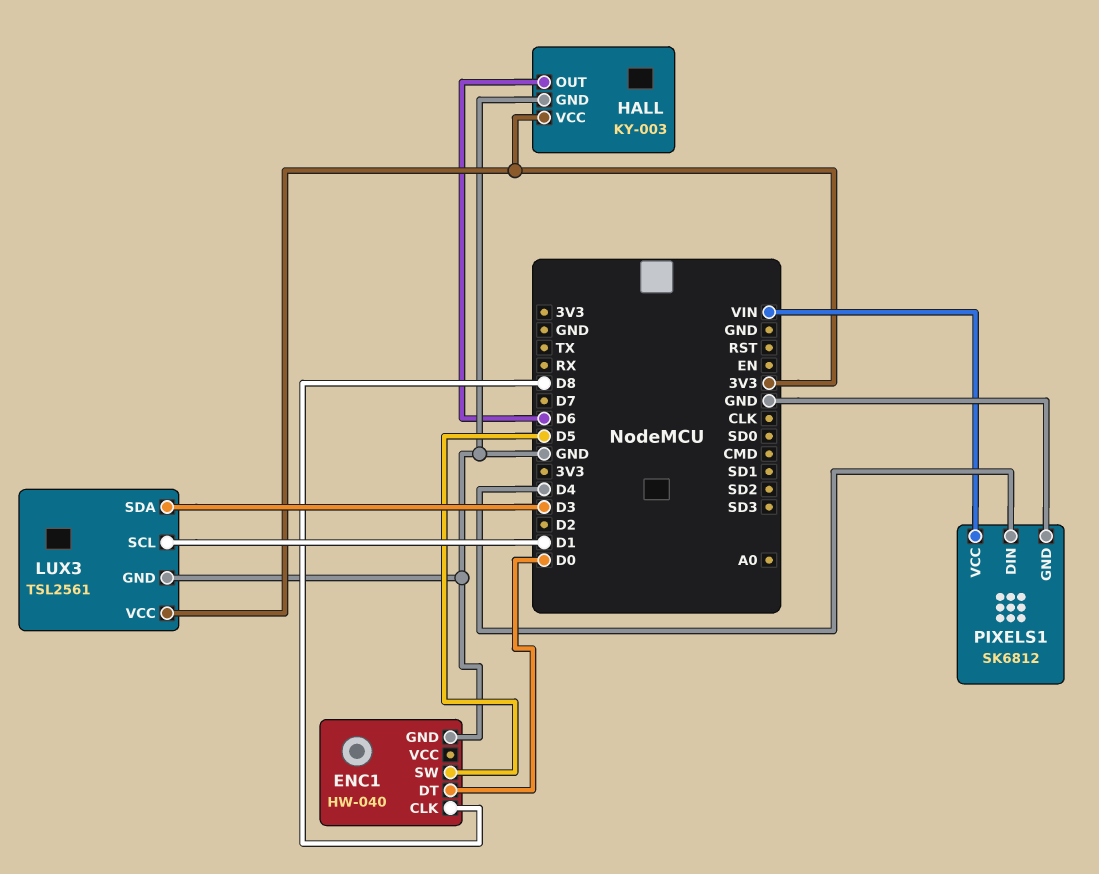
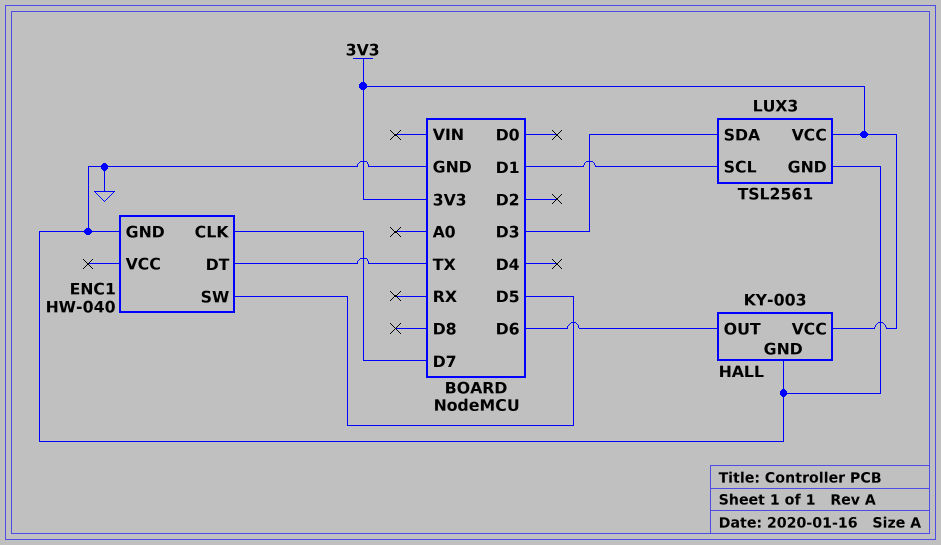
ENC1 pin CLK: D8 -> D7
ENC1 pin DT: D0 -> TX
PIXELS1: SK6812 -> none
PIXELS1 pin DIN: D4 -> none
PIXELS1 pin GND: GND -> none
PIXELS1 pin VCC: VIN -> none

